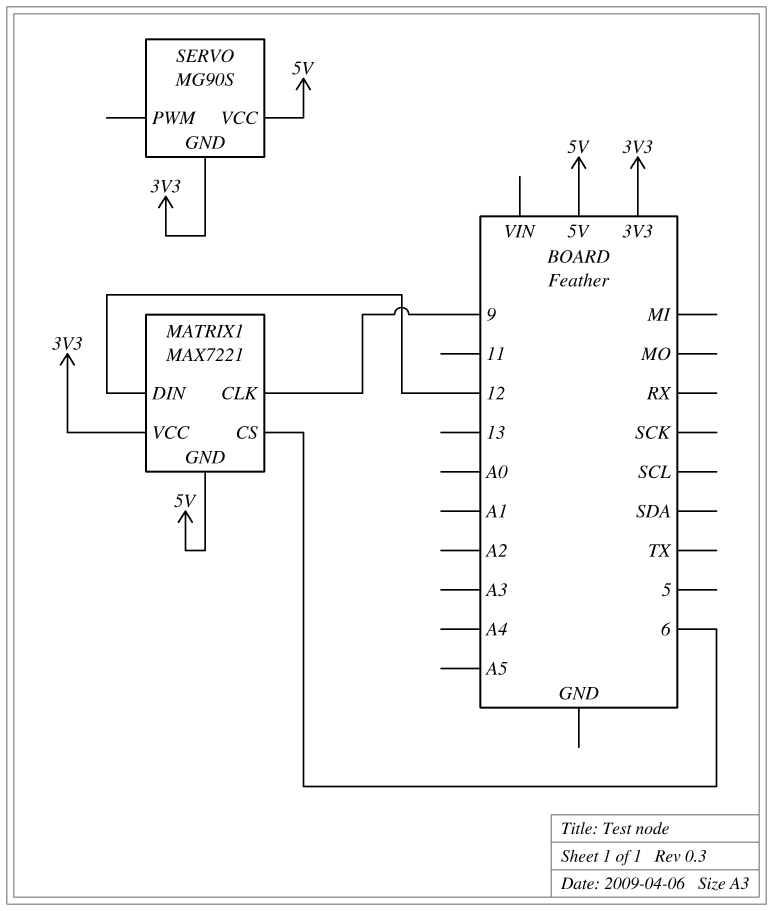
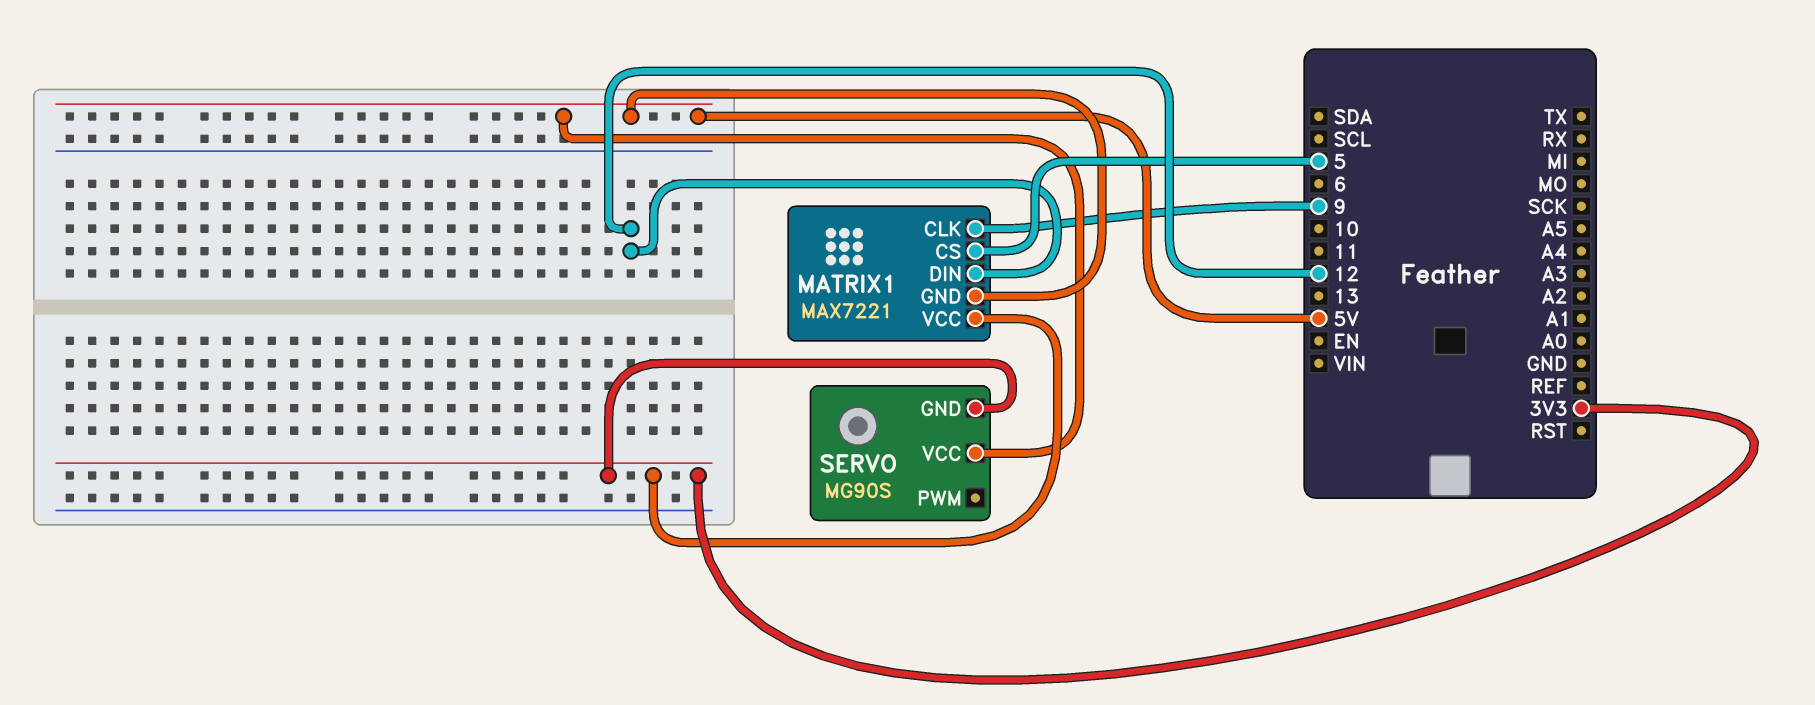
MATRIX1 pin CS: 6 -> 5

